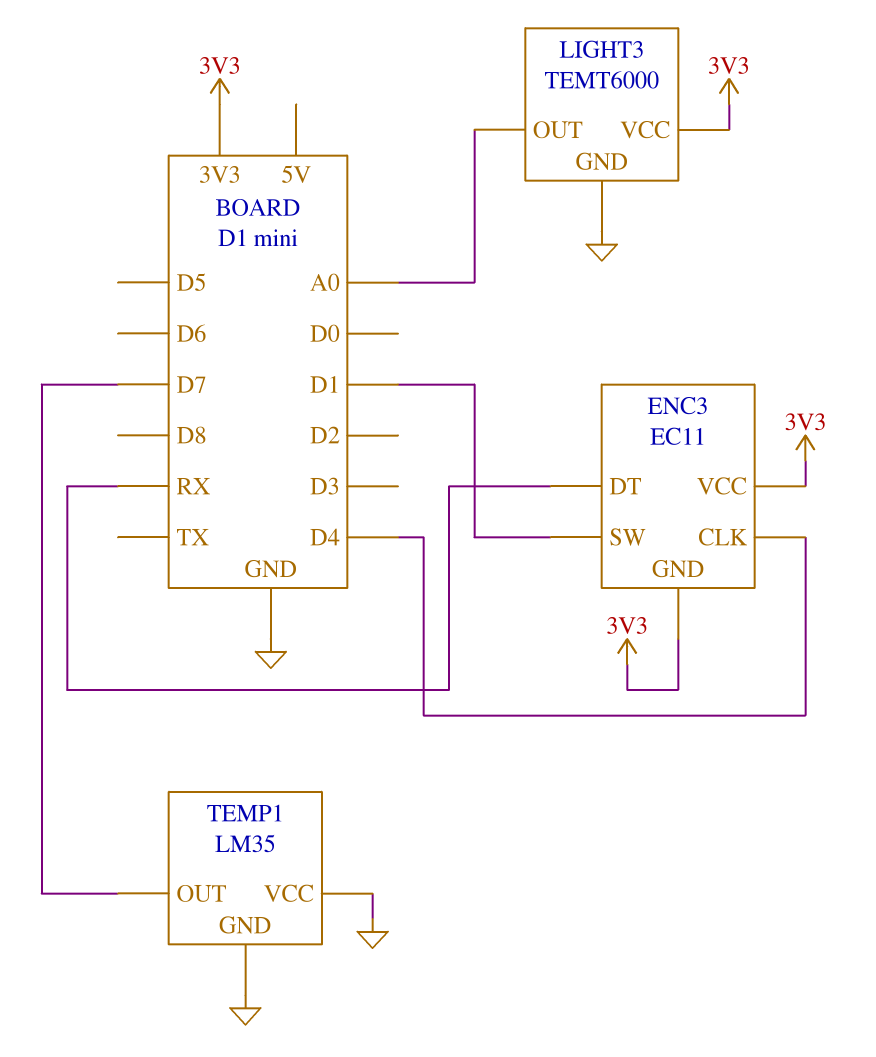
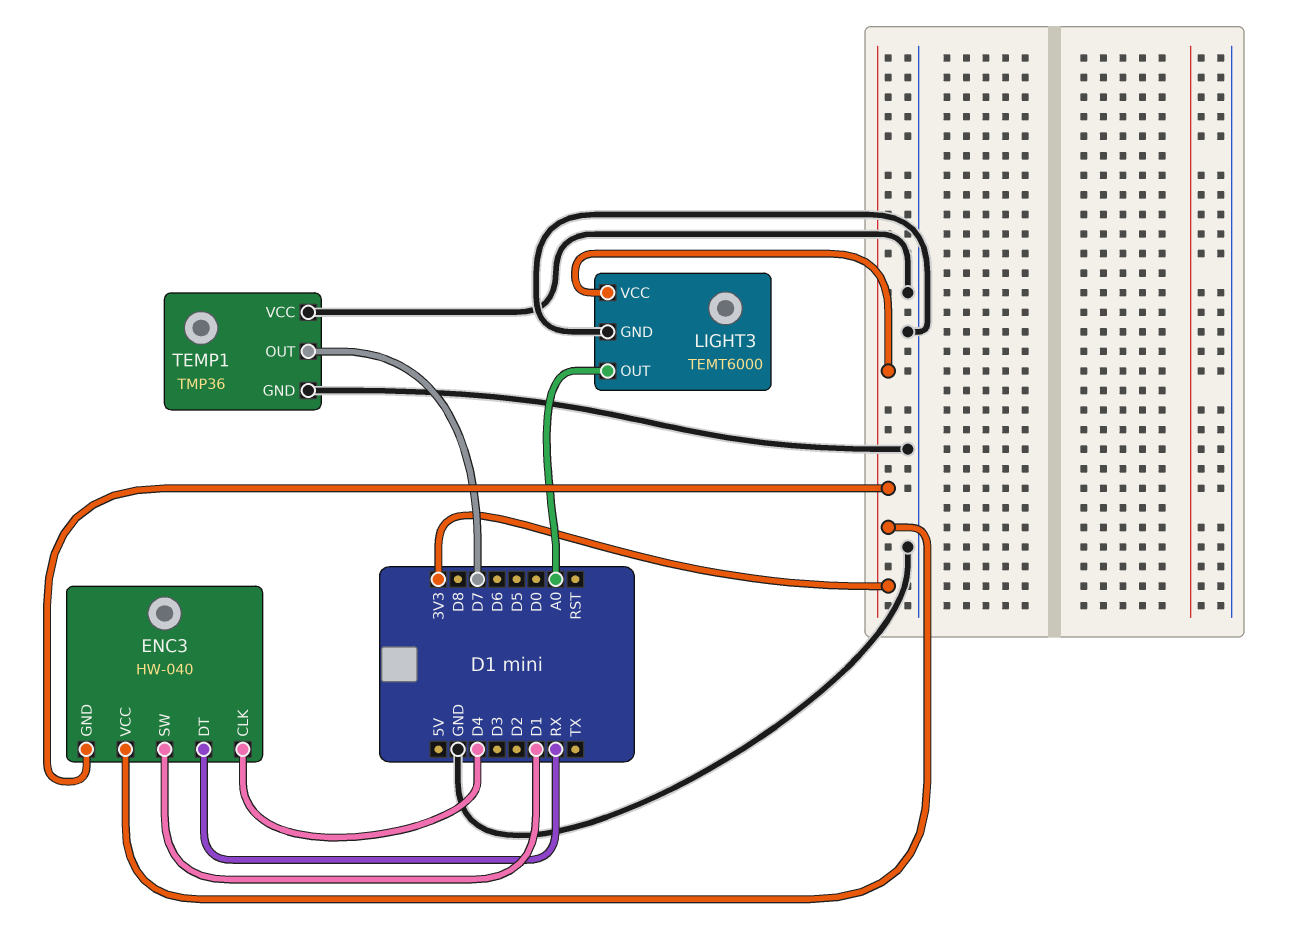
ENC3: EC11 -> HW-040
TEMP1: LM35 -> TMP36

